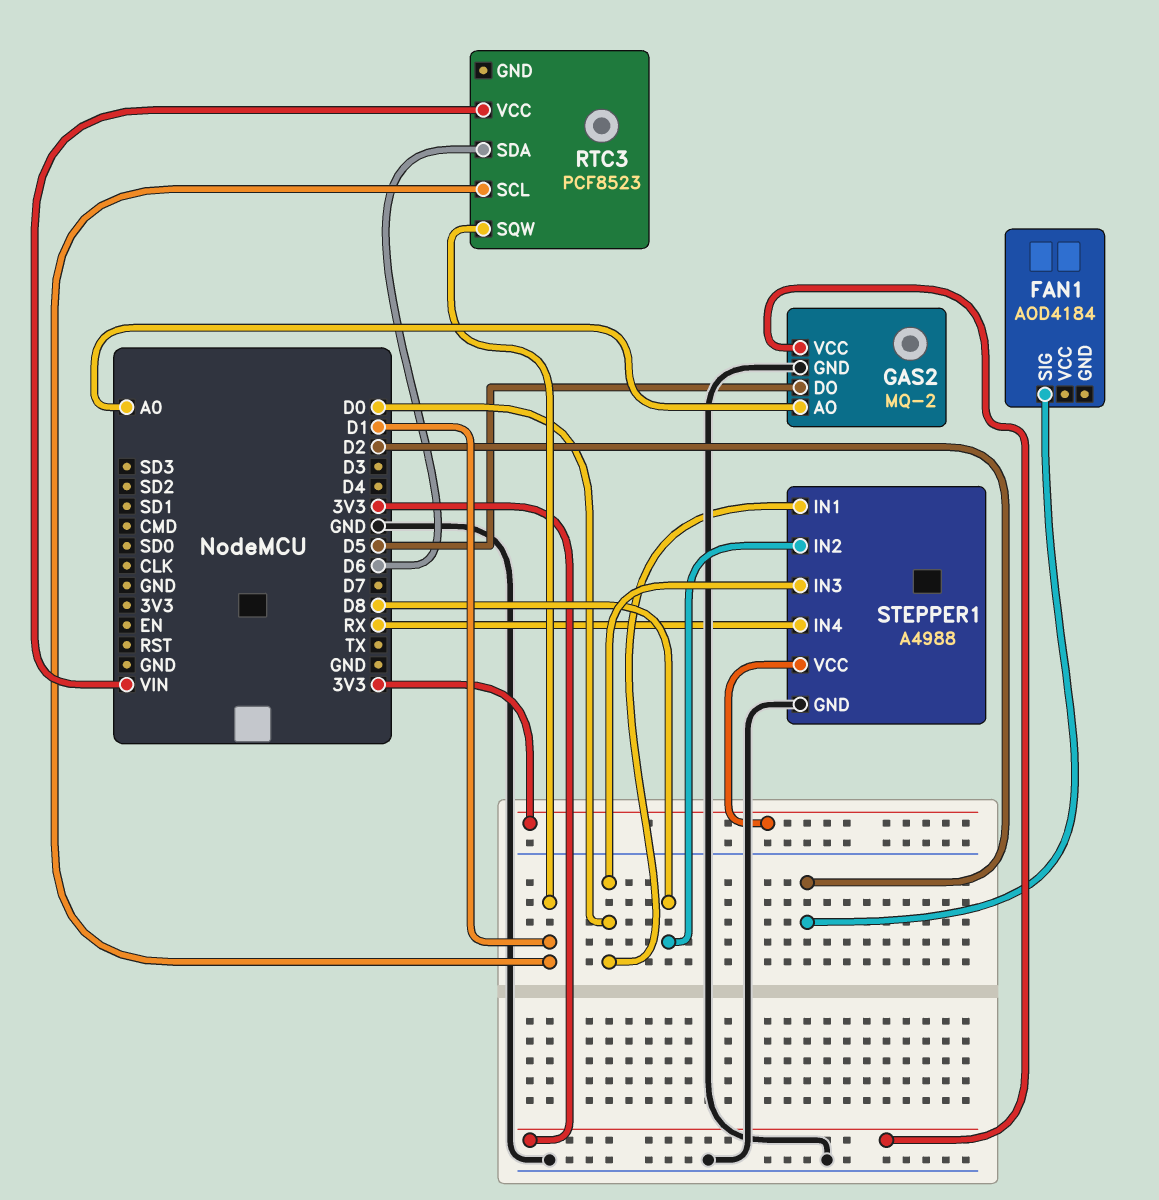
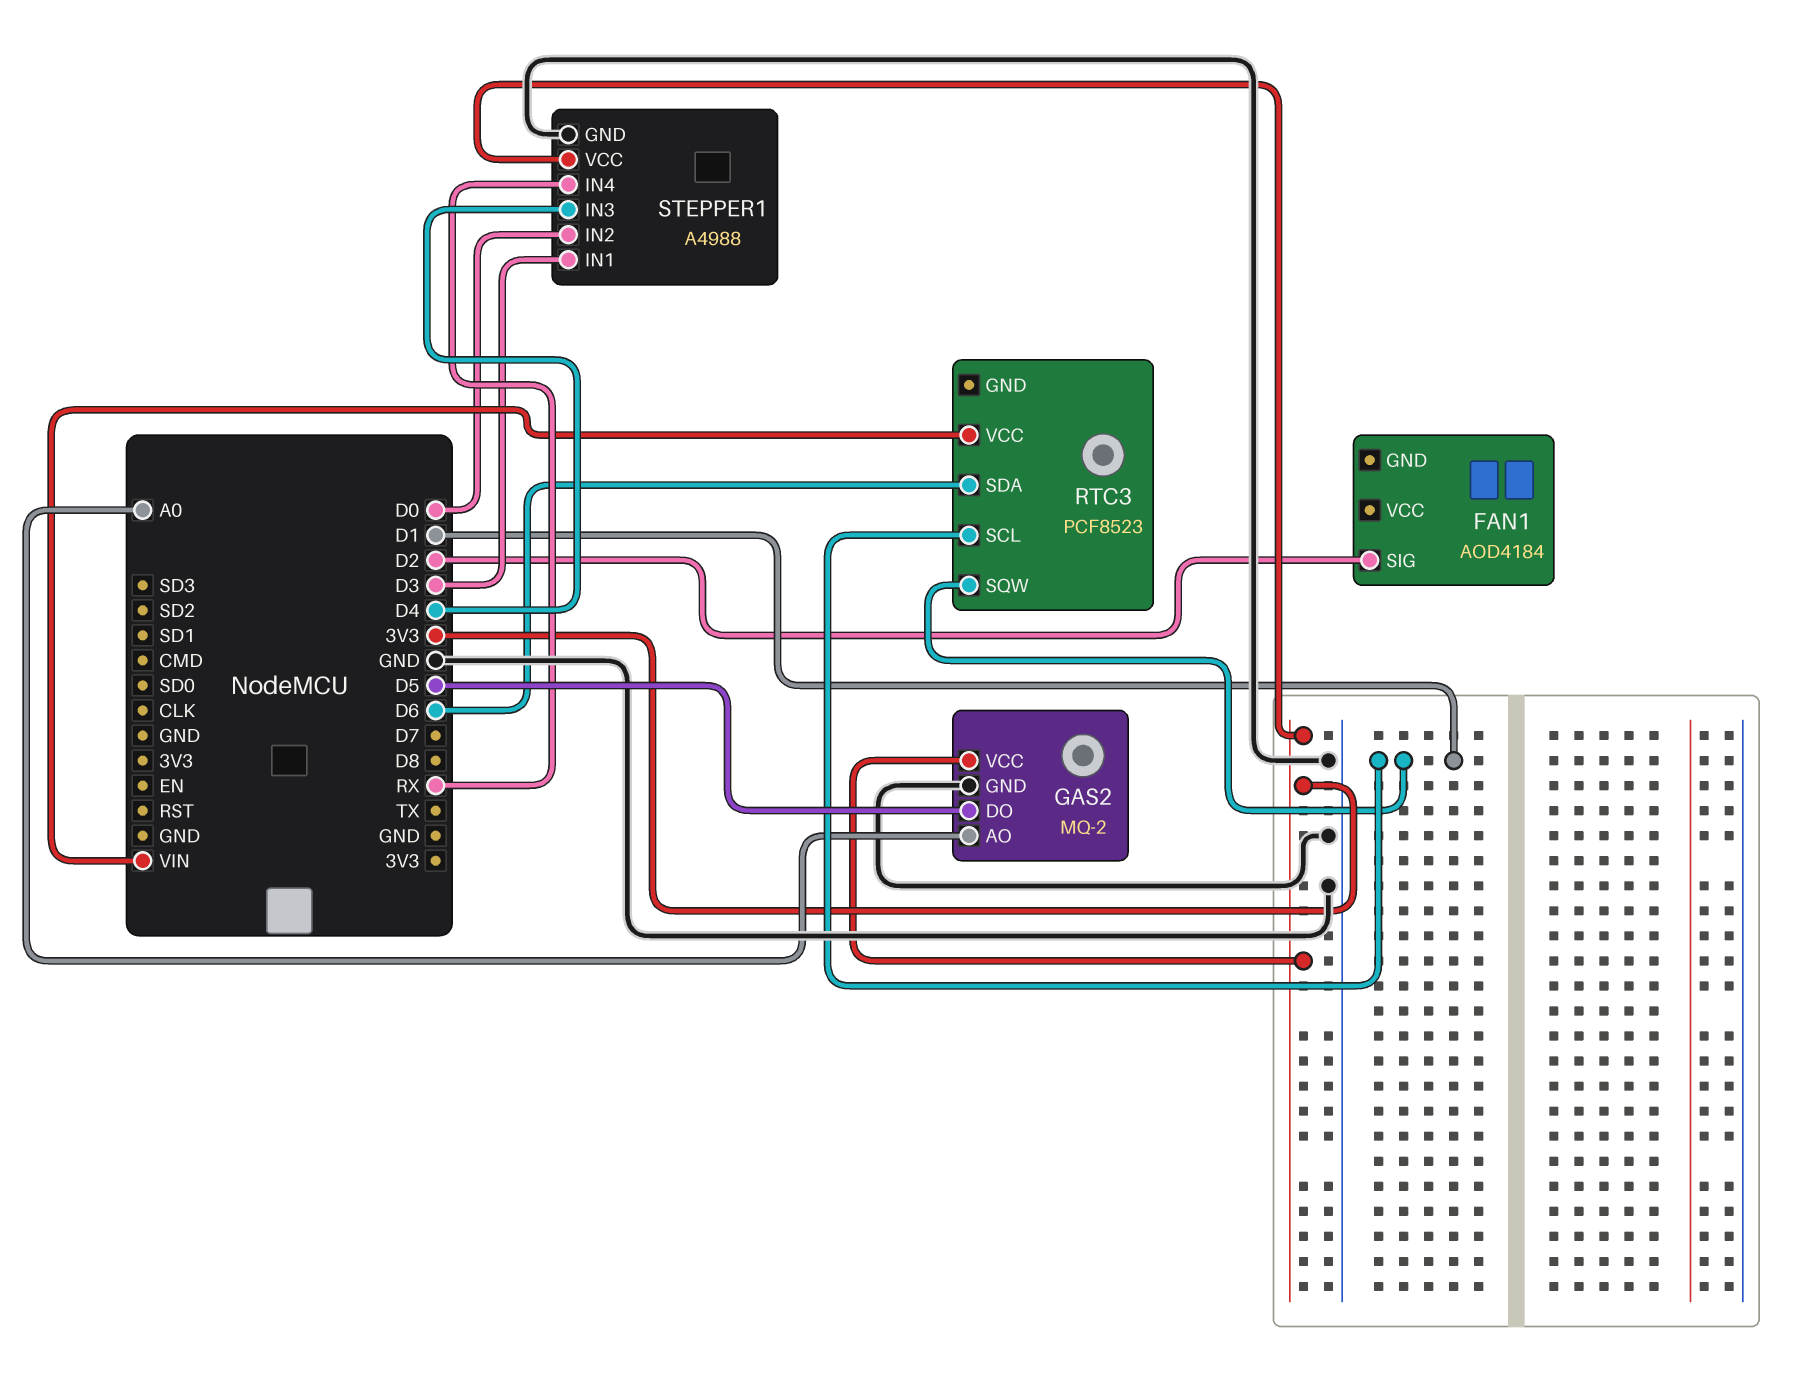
STEPPER1 pin IN1: D0 -> D3
STEPPER1 pin IN2: D8 -> D0
STEPPER1 pin IN3: D0 -> D4

